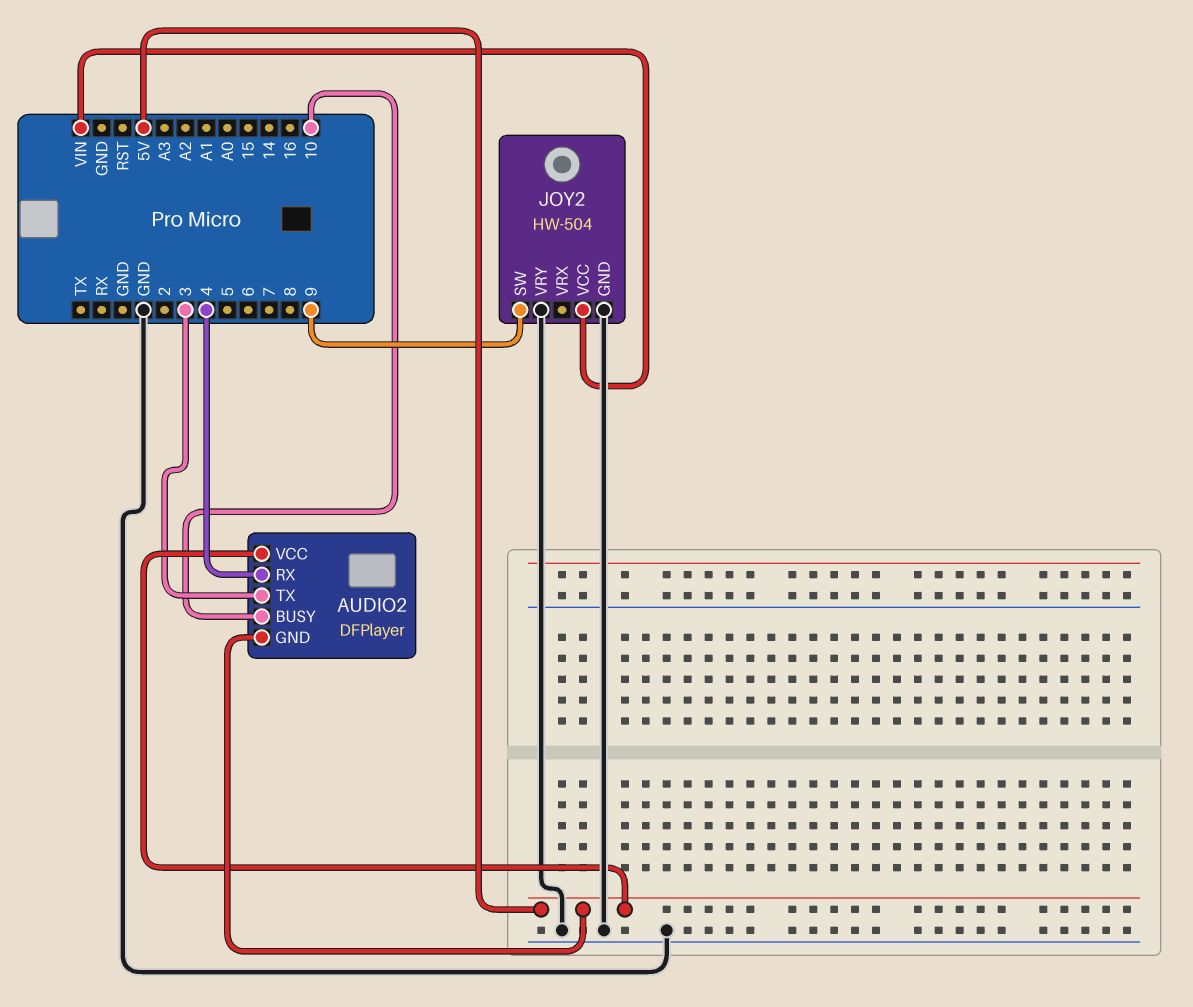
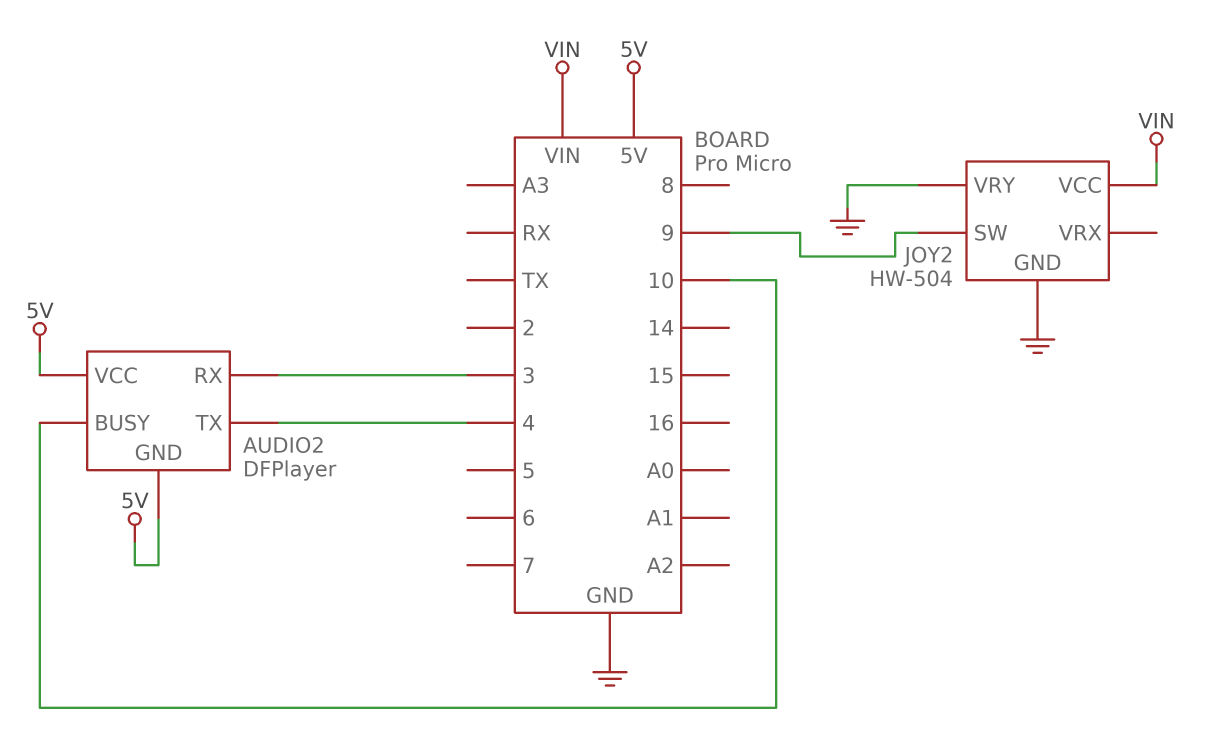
AUDIO2 pin RX: 4 -> 3
AUDIO2 pin TX: 3 -> 4

